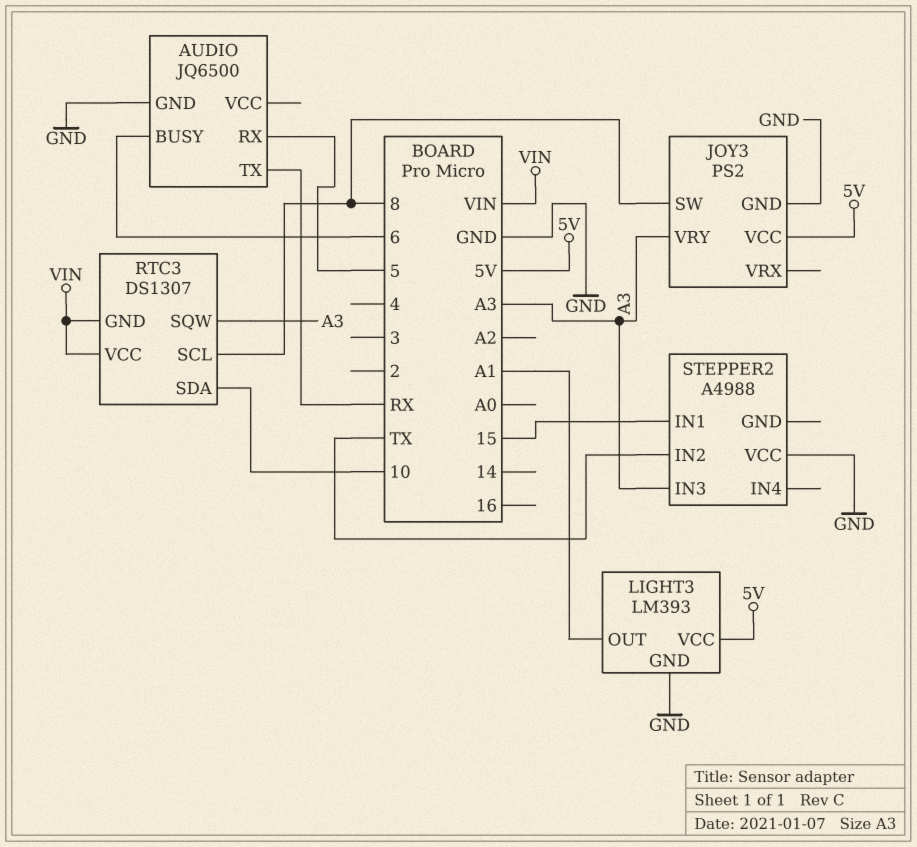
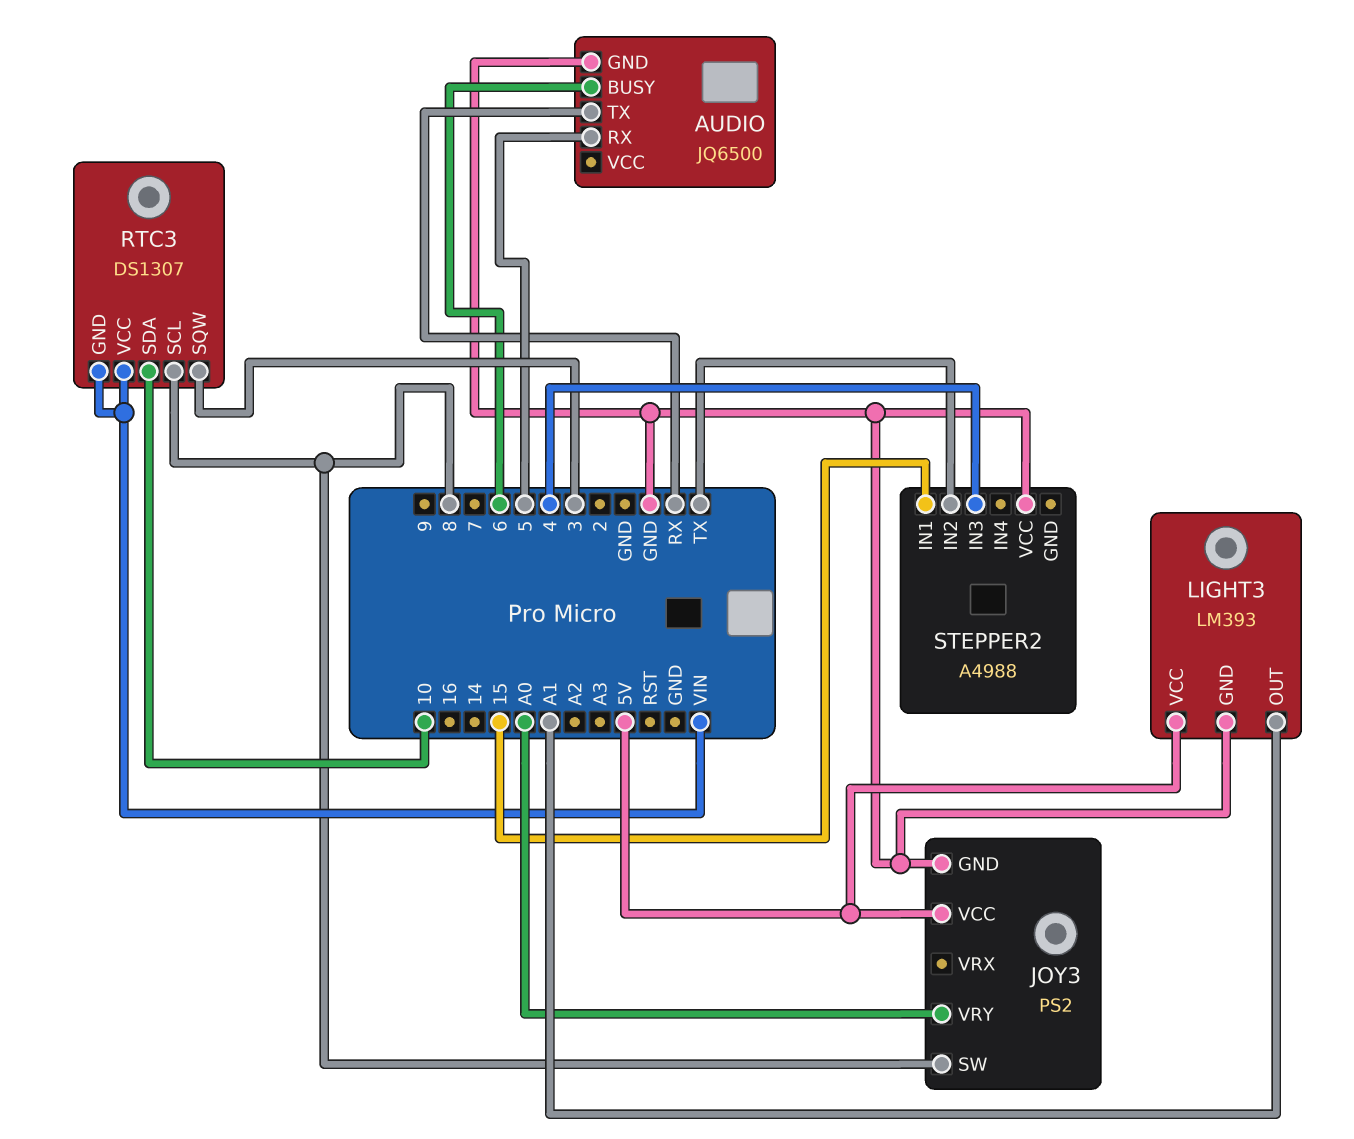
JOY3 pin VRY: A3 -> A0
RTC3 pin SQW: A3 -> 3
STEPPER2 pin IN3: A3 -> 4

